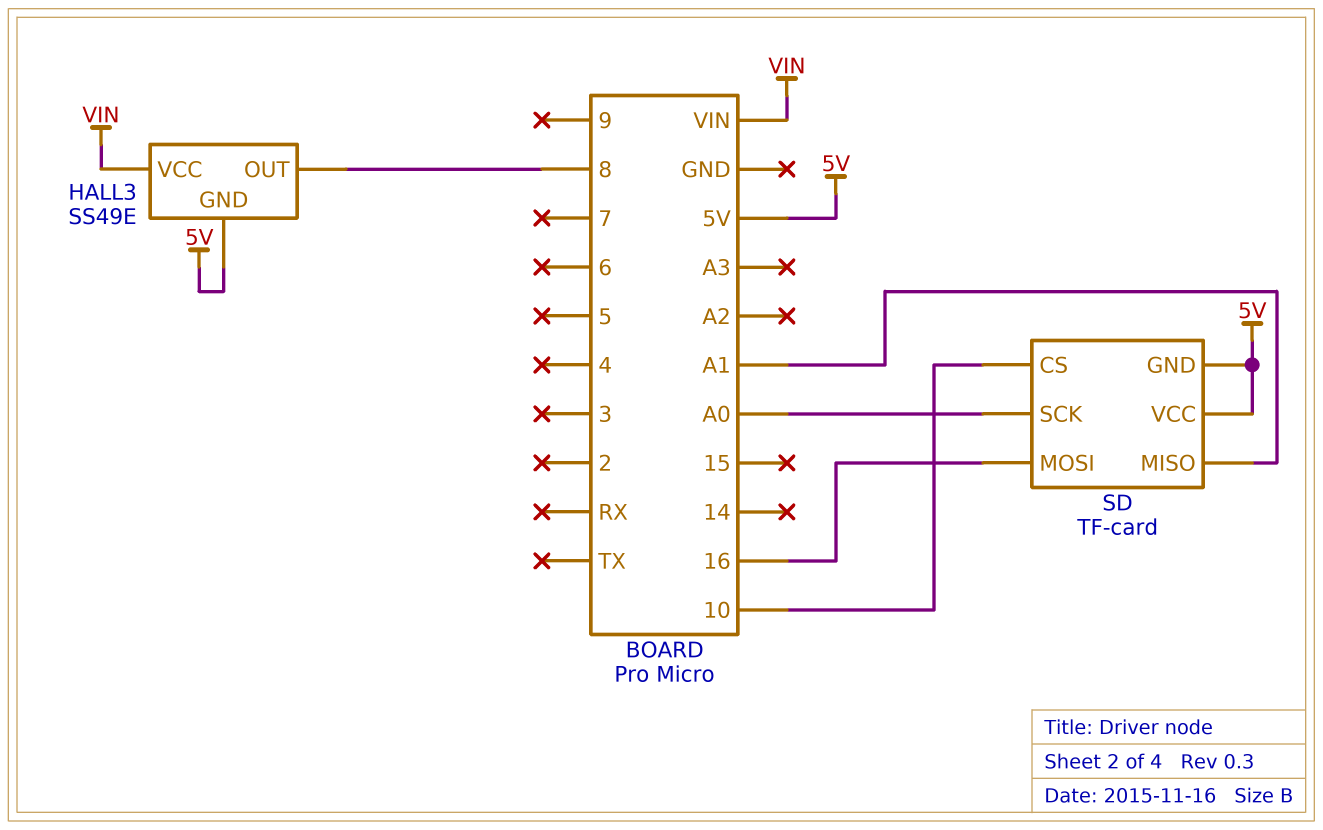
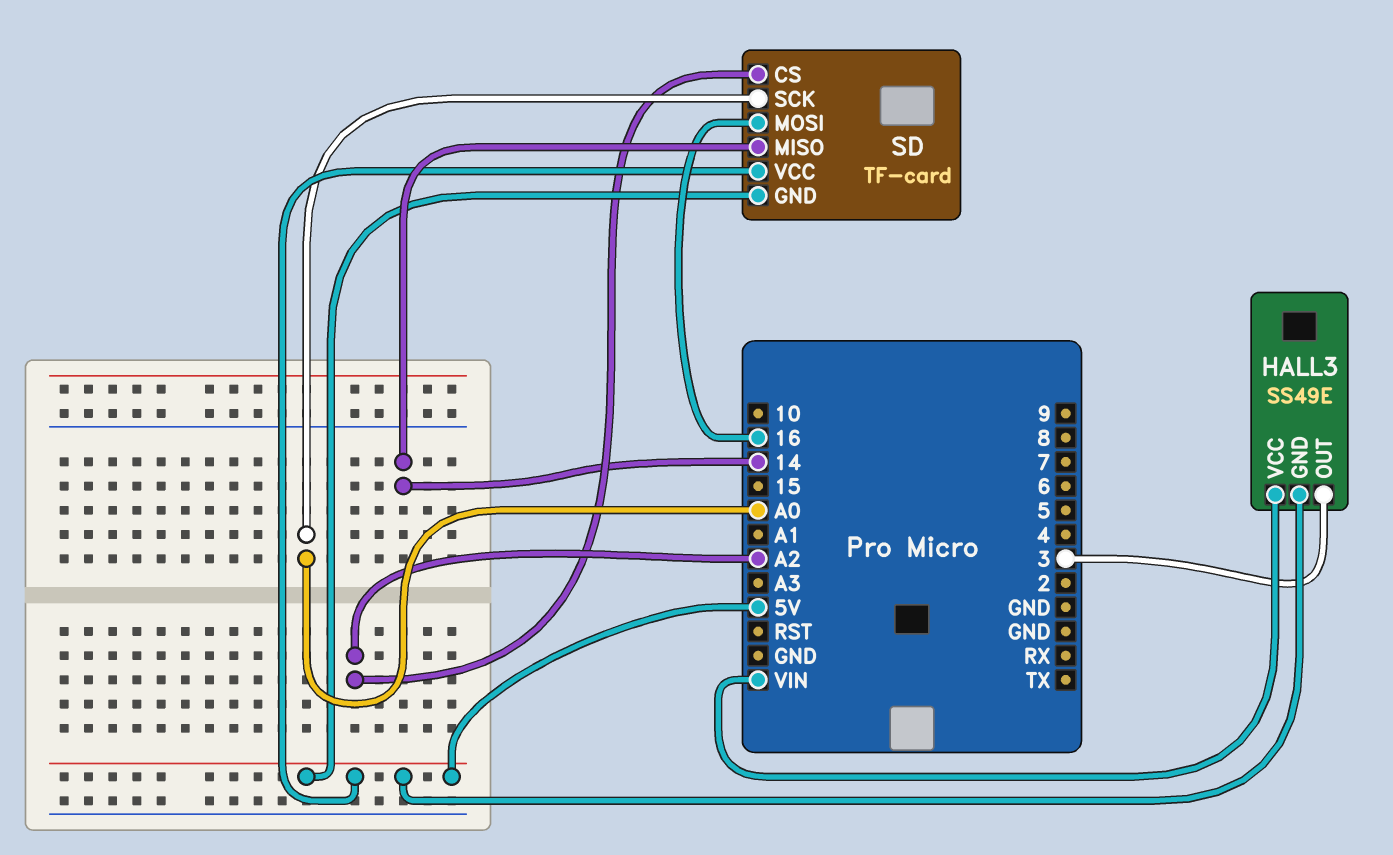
HALL3 pin OUT: 8 -> 3
SD pin CS: 10 -> A2
SD pin MISO: A1 -> 14

